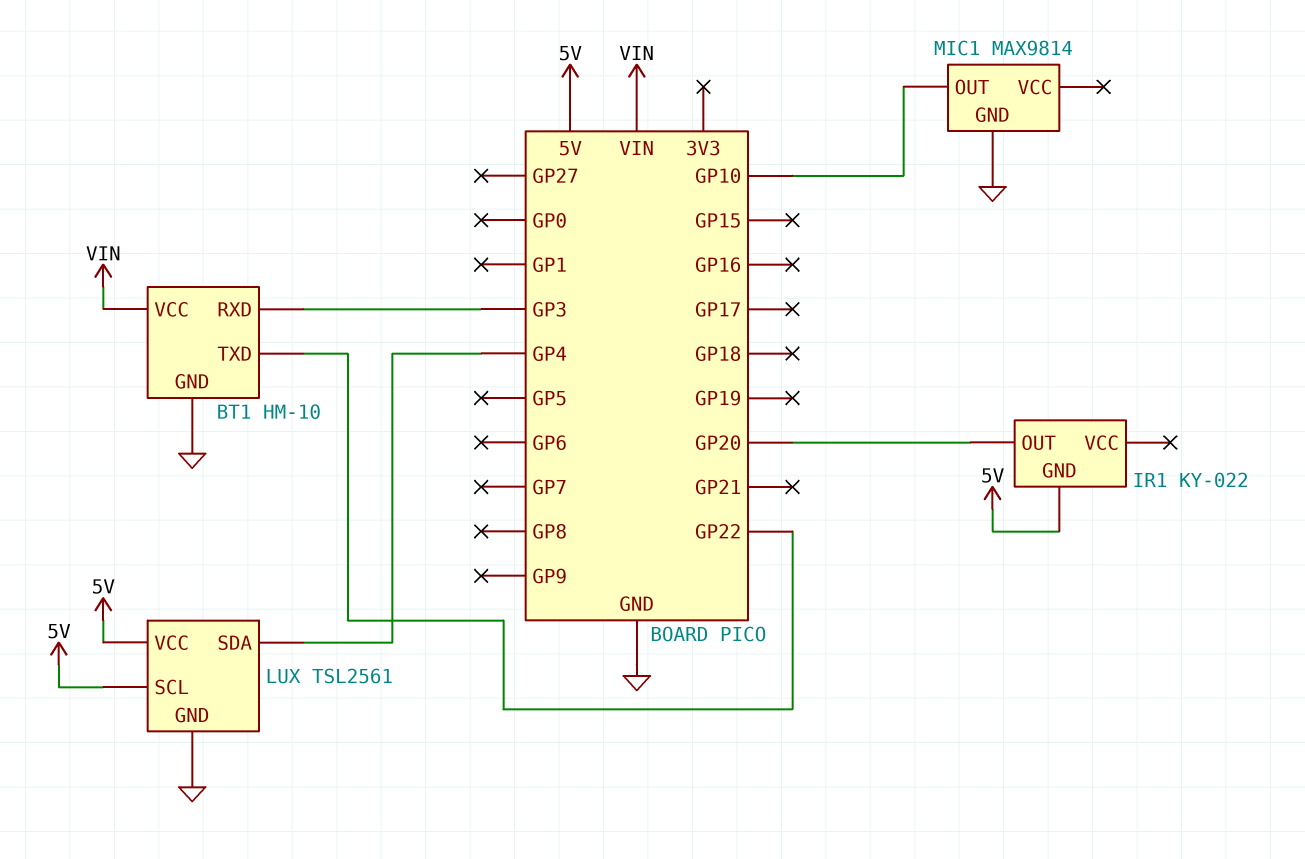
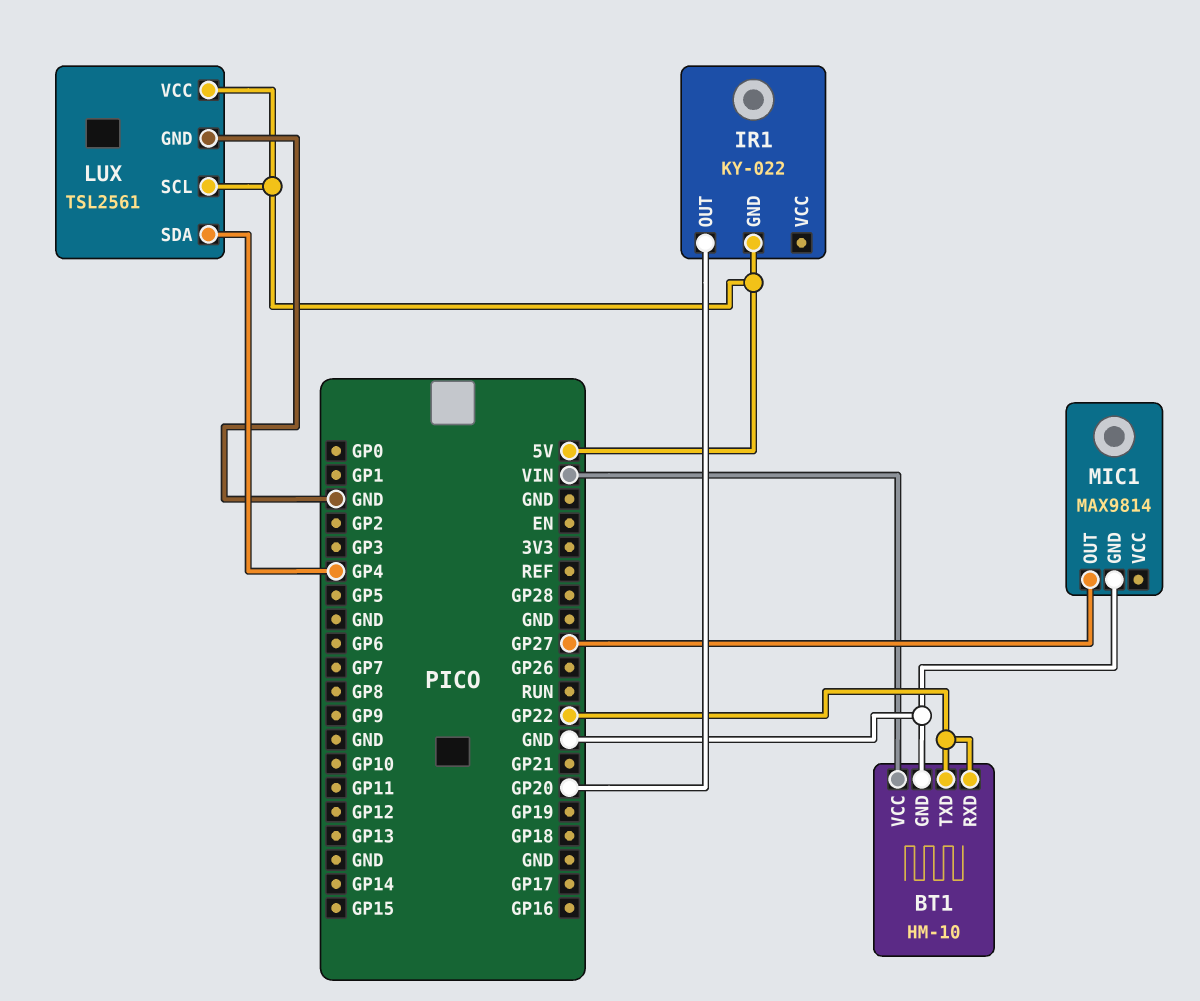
BT1 pin RXD: GP3 -> GP22
MIC1 pin OUT: GP10 -> GP27

